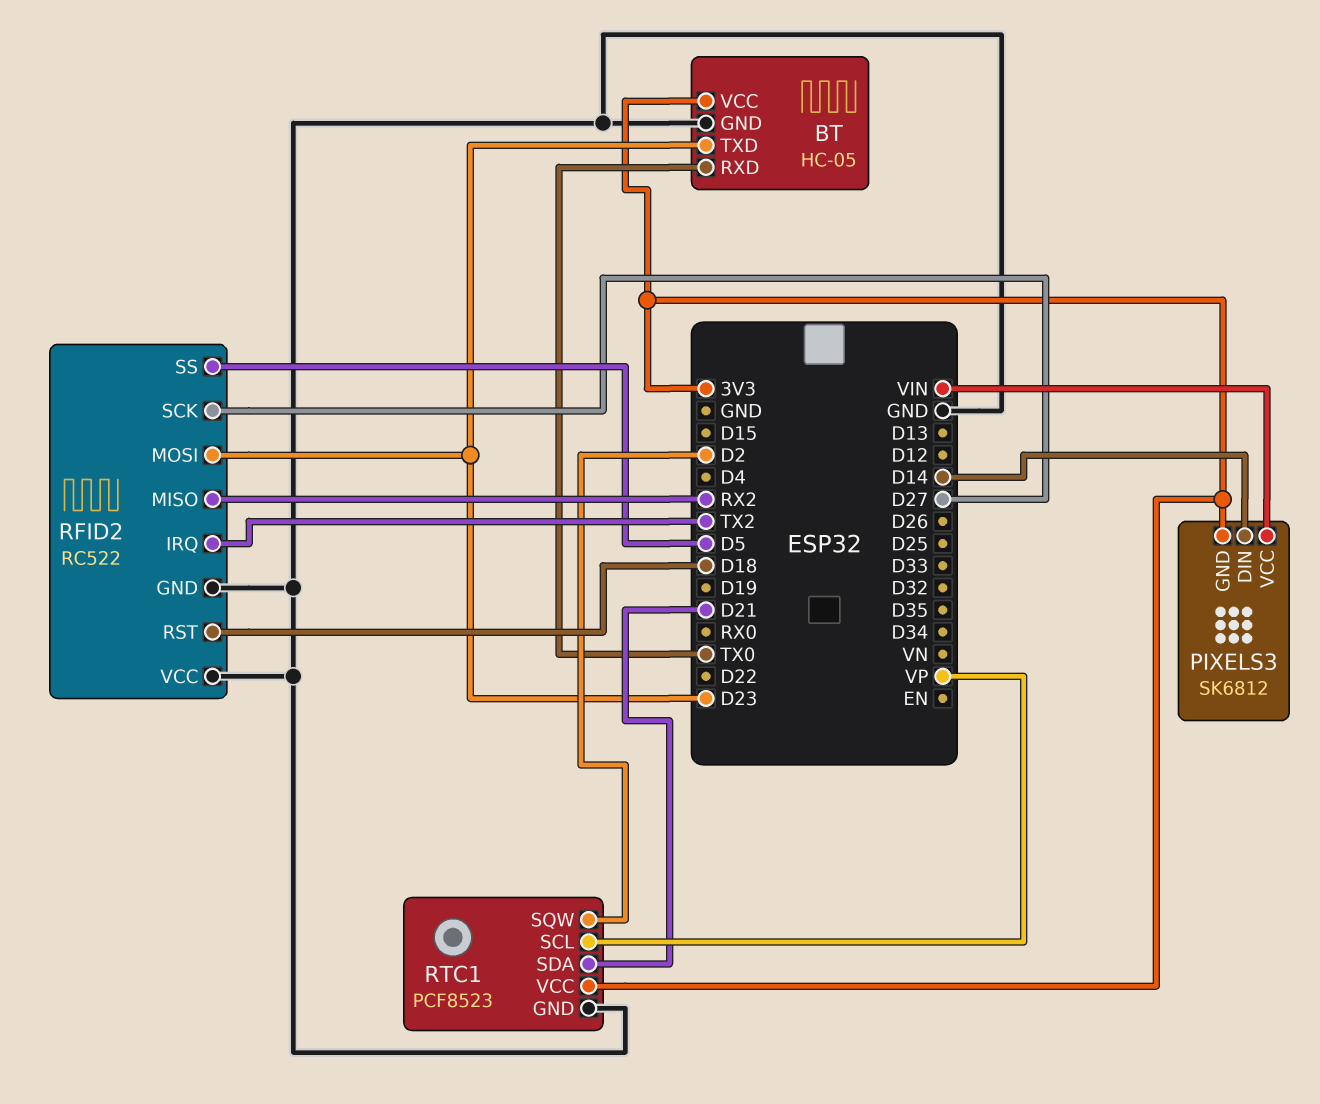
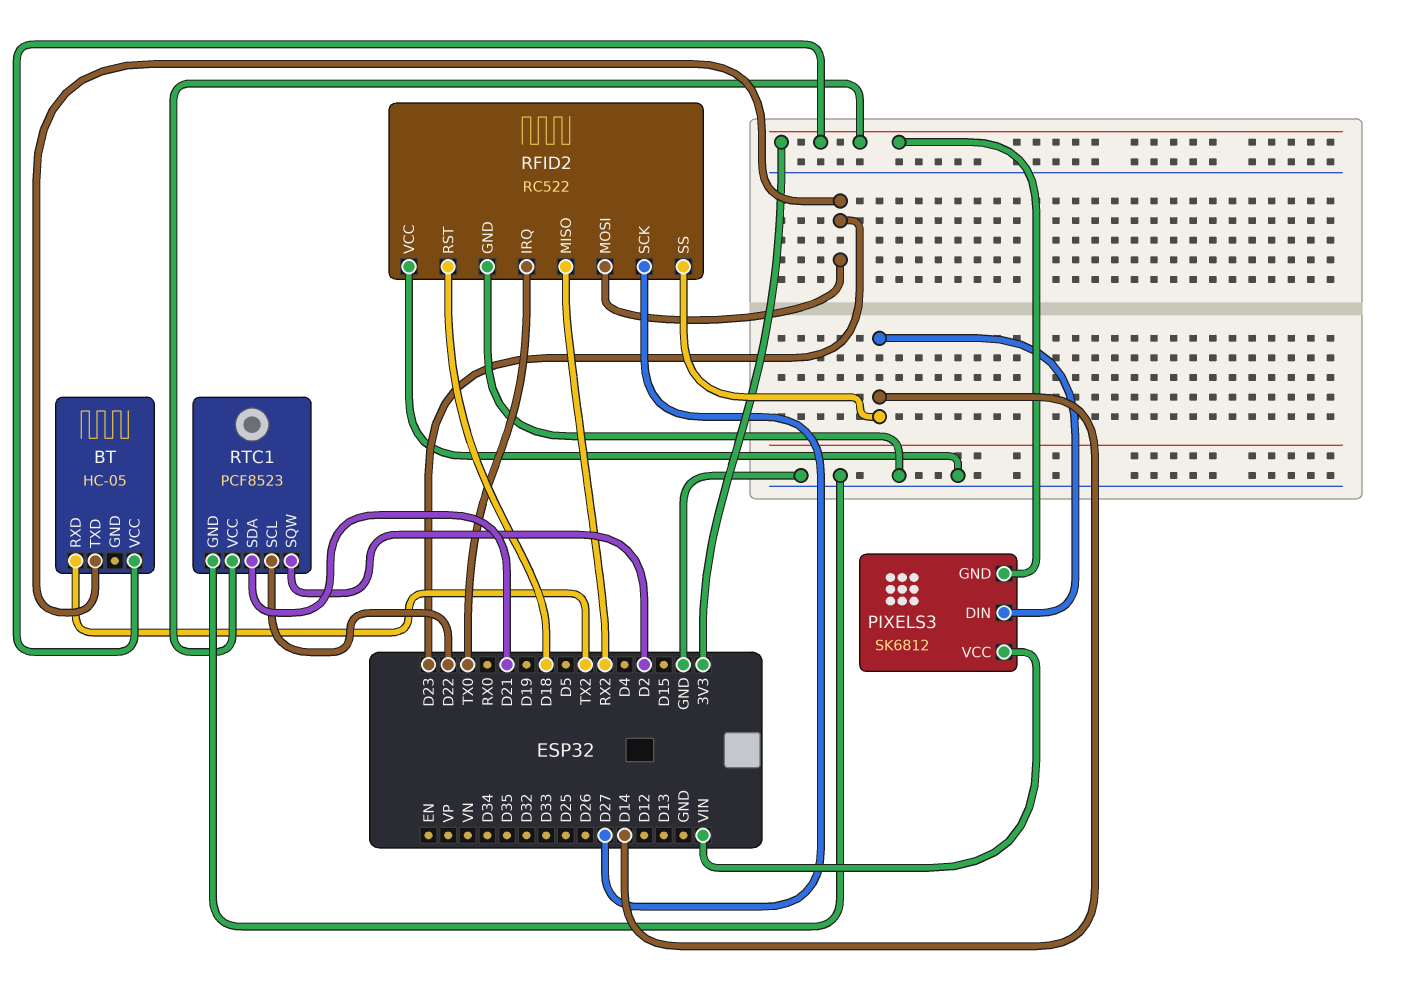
BT pin GND: GND -> none
BT pin RXD: TX0 -> TX2
RFID2 pin IRQ: TX2 -> TX0
RFID2 pin SS: D5 -> D14
RTC1 pin SCL: VP -> D22

